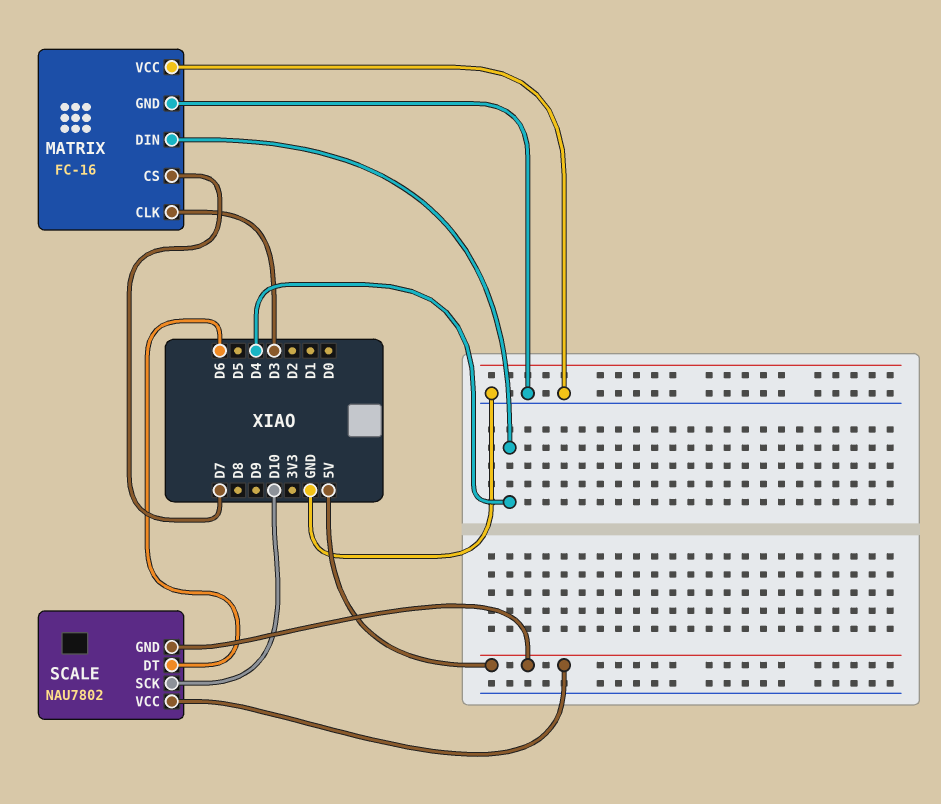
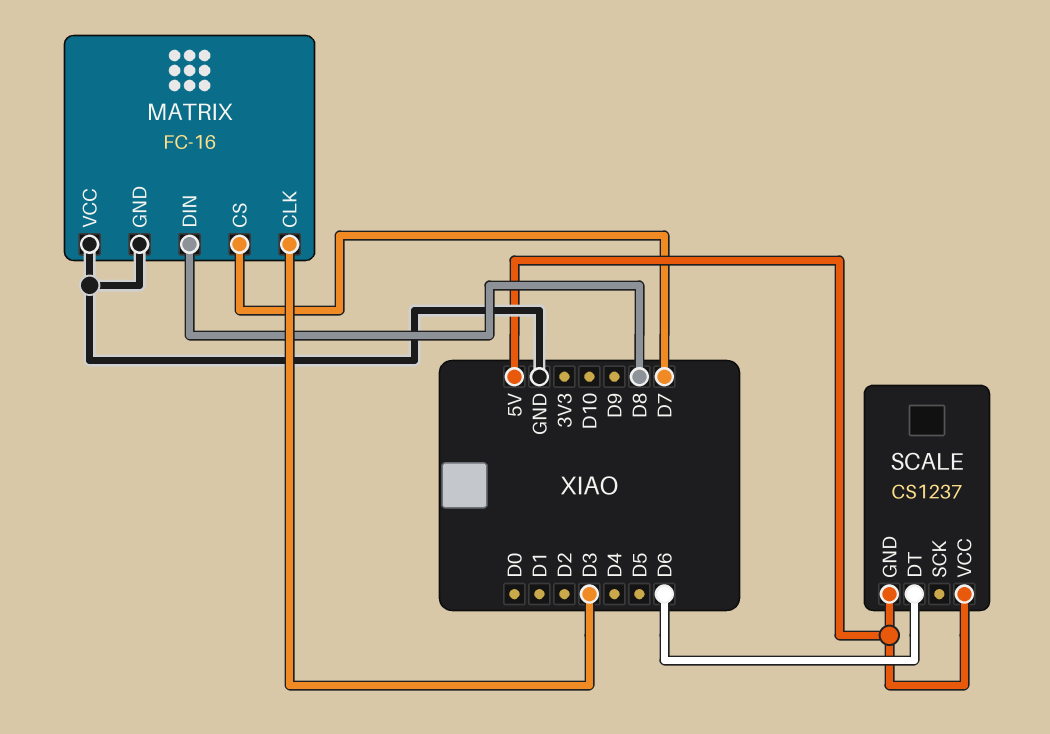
MATRIX pin DIN: D4 -> D8
SCALE: NAU7802 -> CS1237
SCALE pin SCK: D10 -> none

